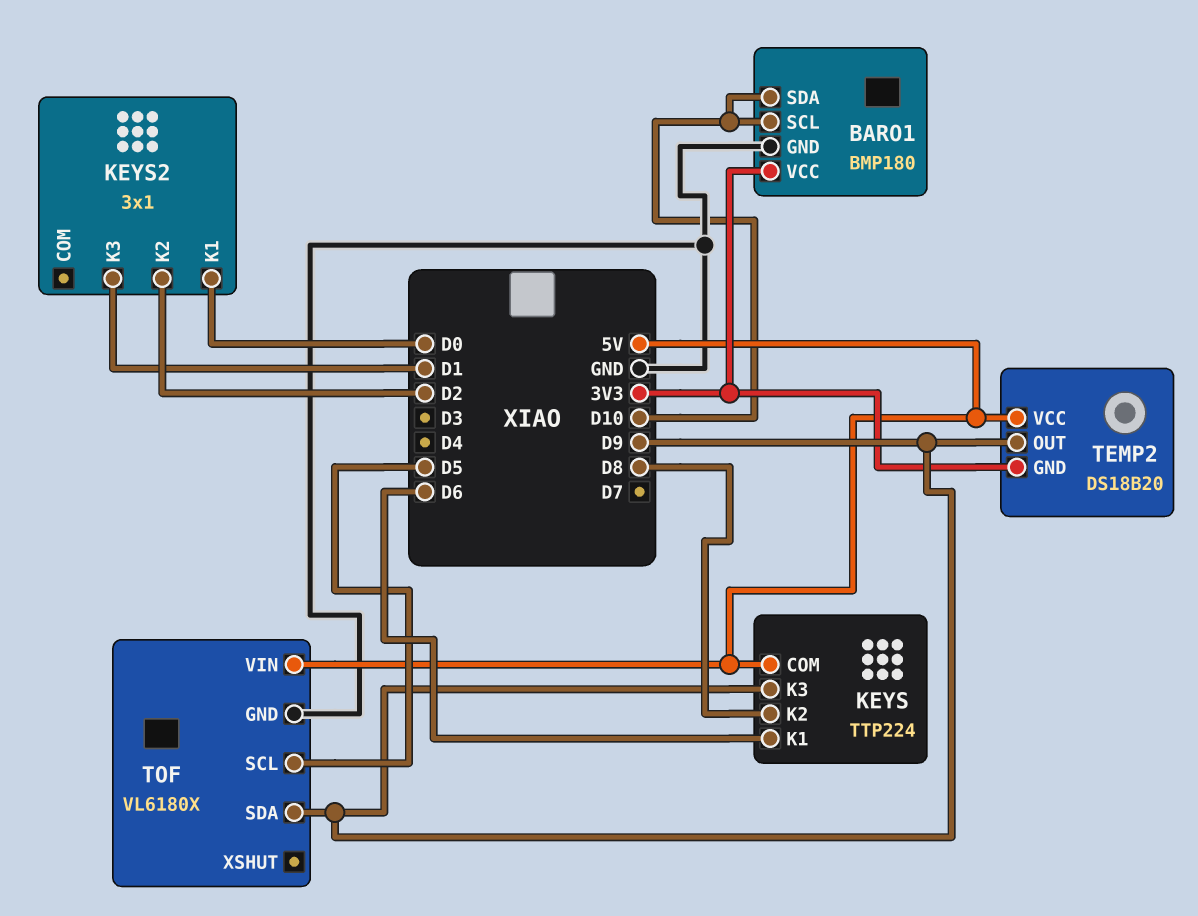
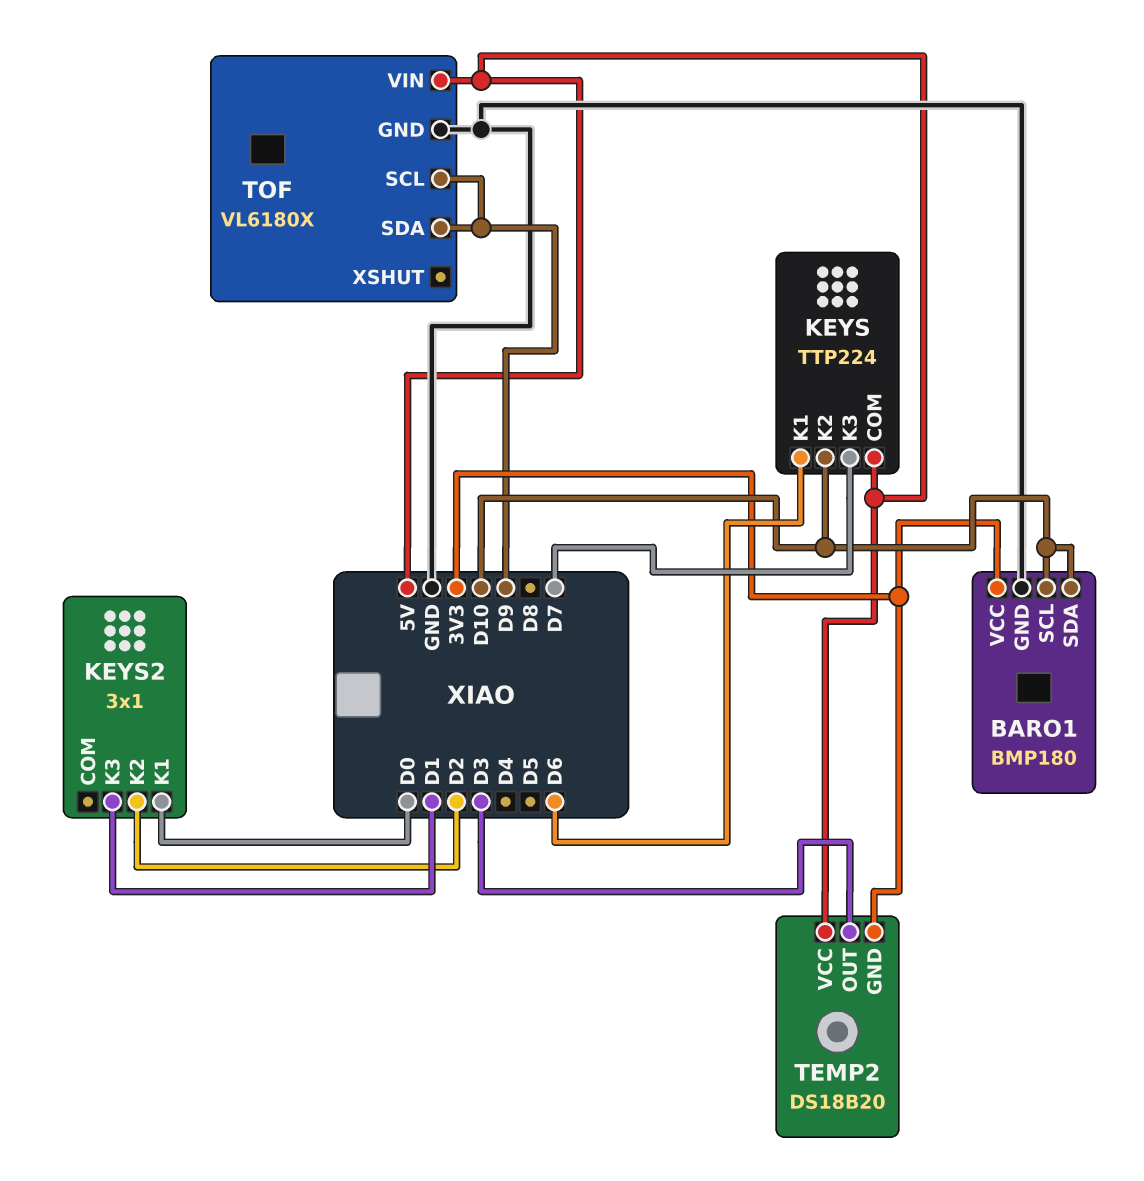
KEYS pin K2: D8 -> D10
KEYS pin K3: D9 -> D7
TEMP2 pin OUT: D9 -> D3
TOF pin SCL: D5 -> D9

